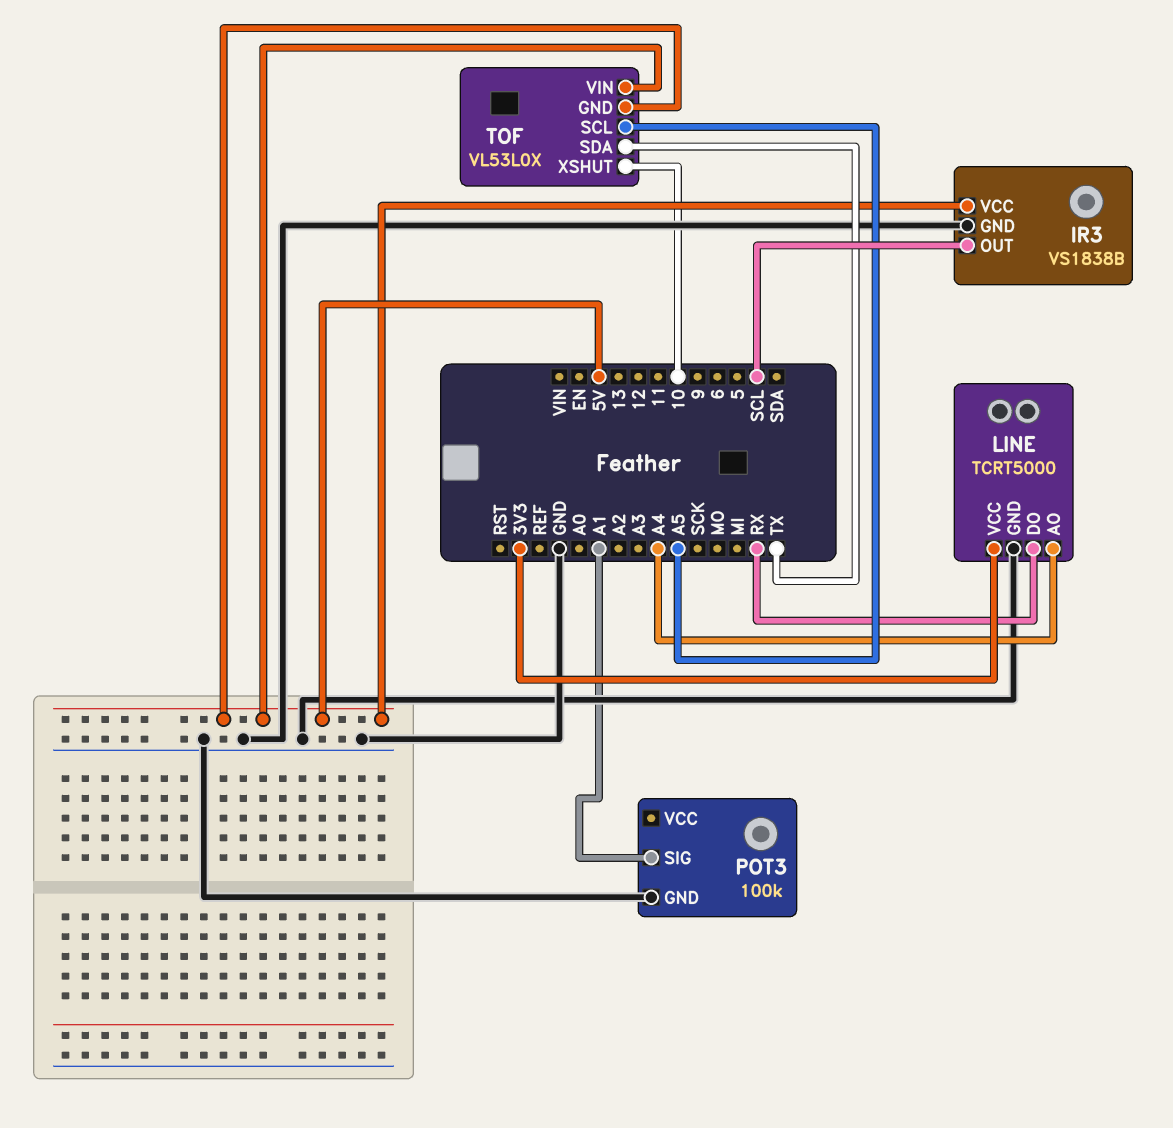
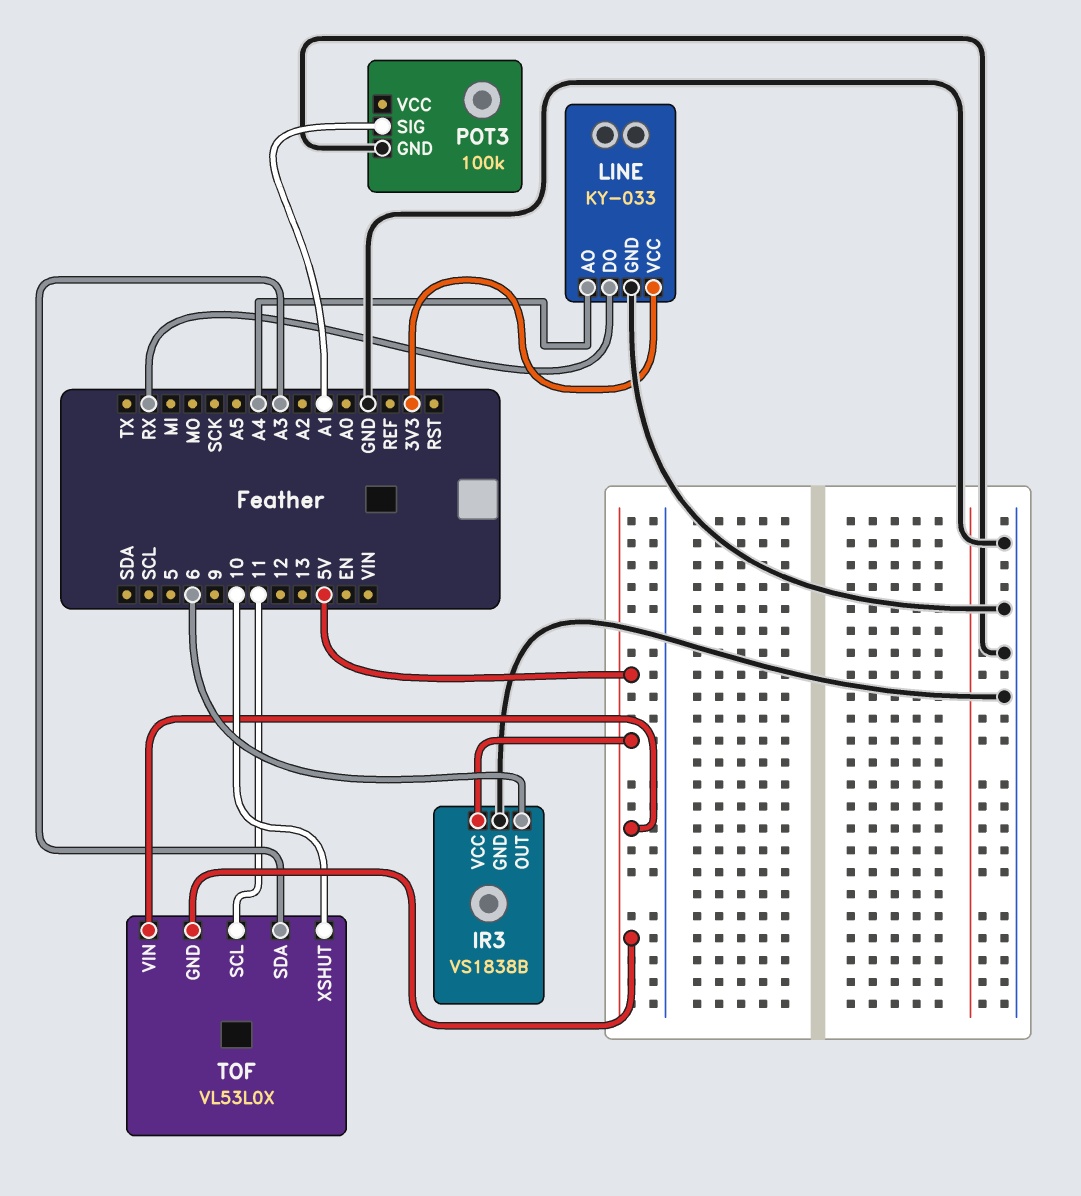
IR3 pin OUT: SCL -> 6
LINE: TCRT5000 -> KY-033
TOF pin SCL: A5 -> 11
TOF pin SDA: TX -> A3

